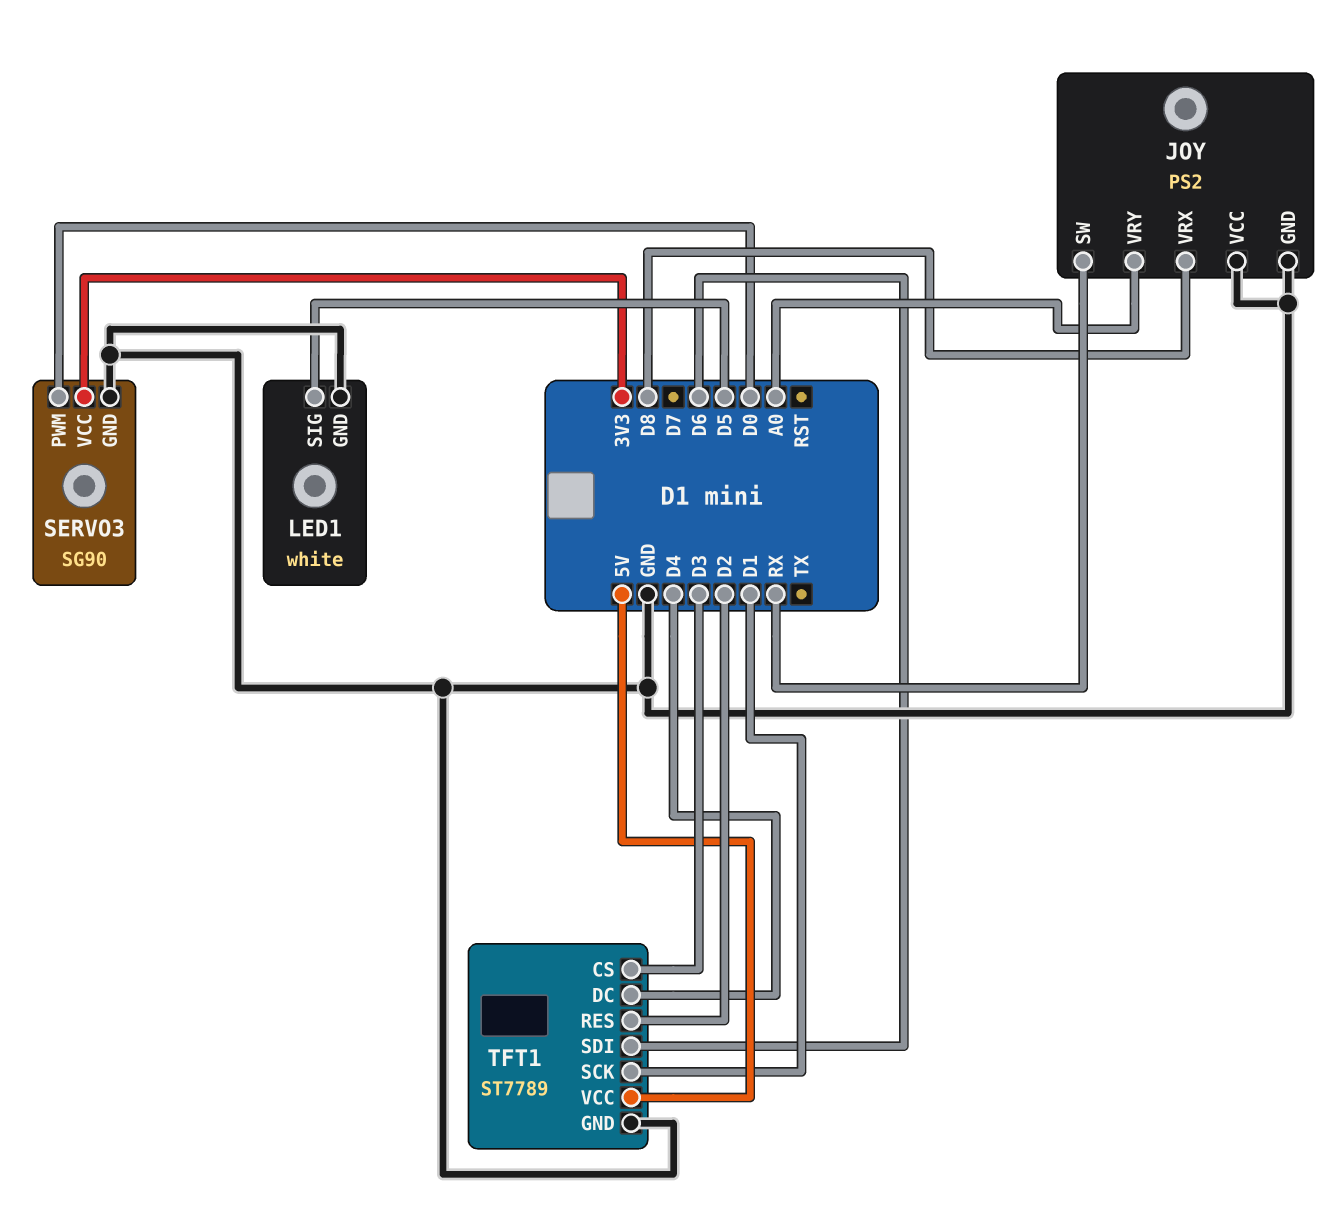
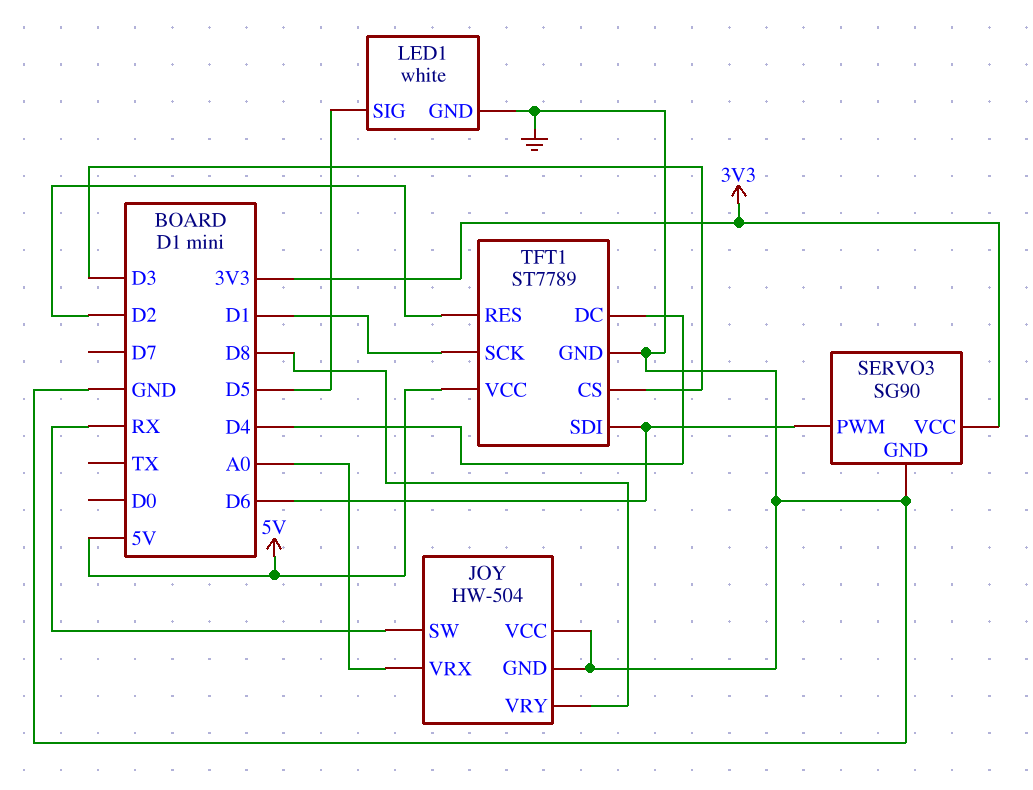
JOY: PS2 -> HW-504
JOY pin VRX: D8 -> A0
JOY pin VRY: A0 -> D8
SERVO3 pin PWM: D0 -> D6

